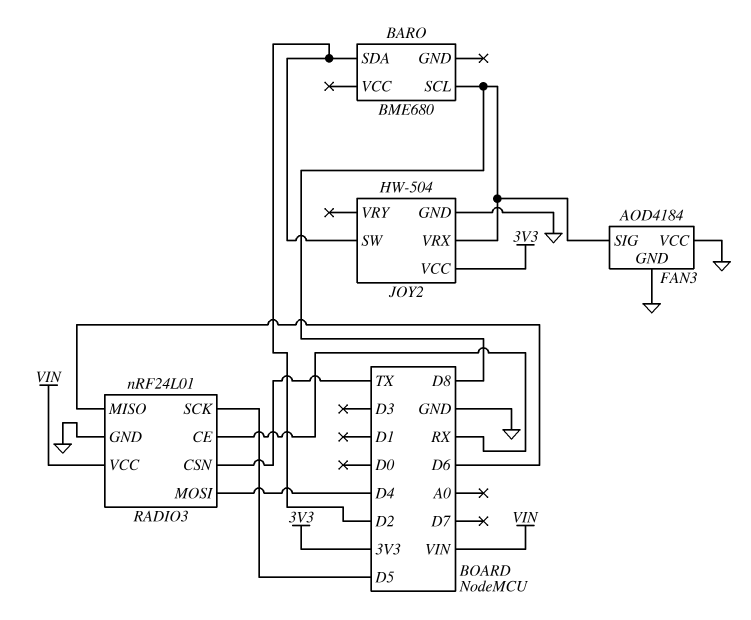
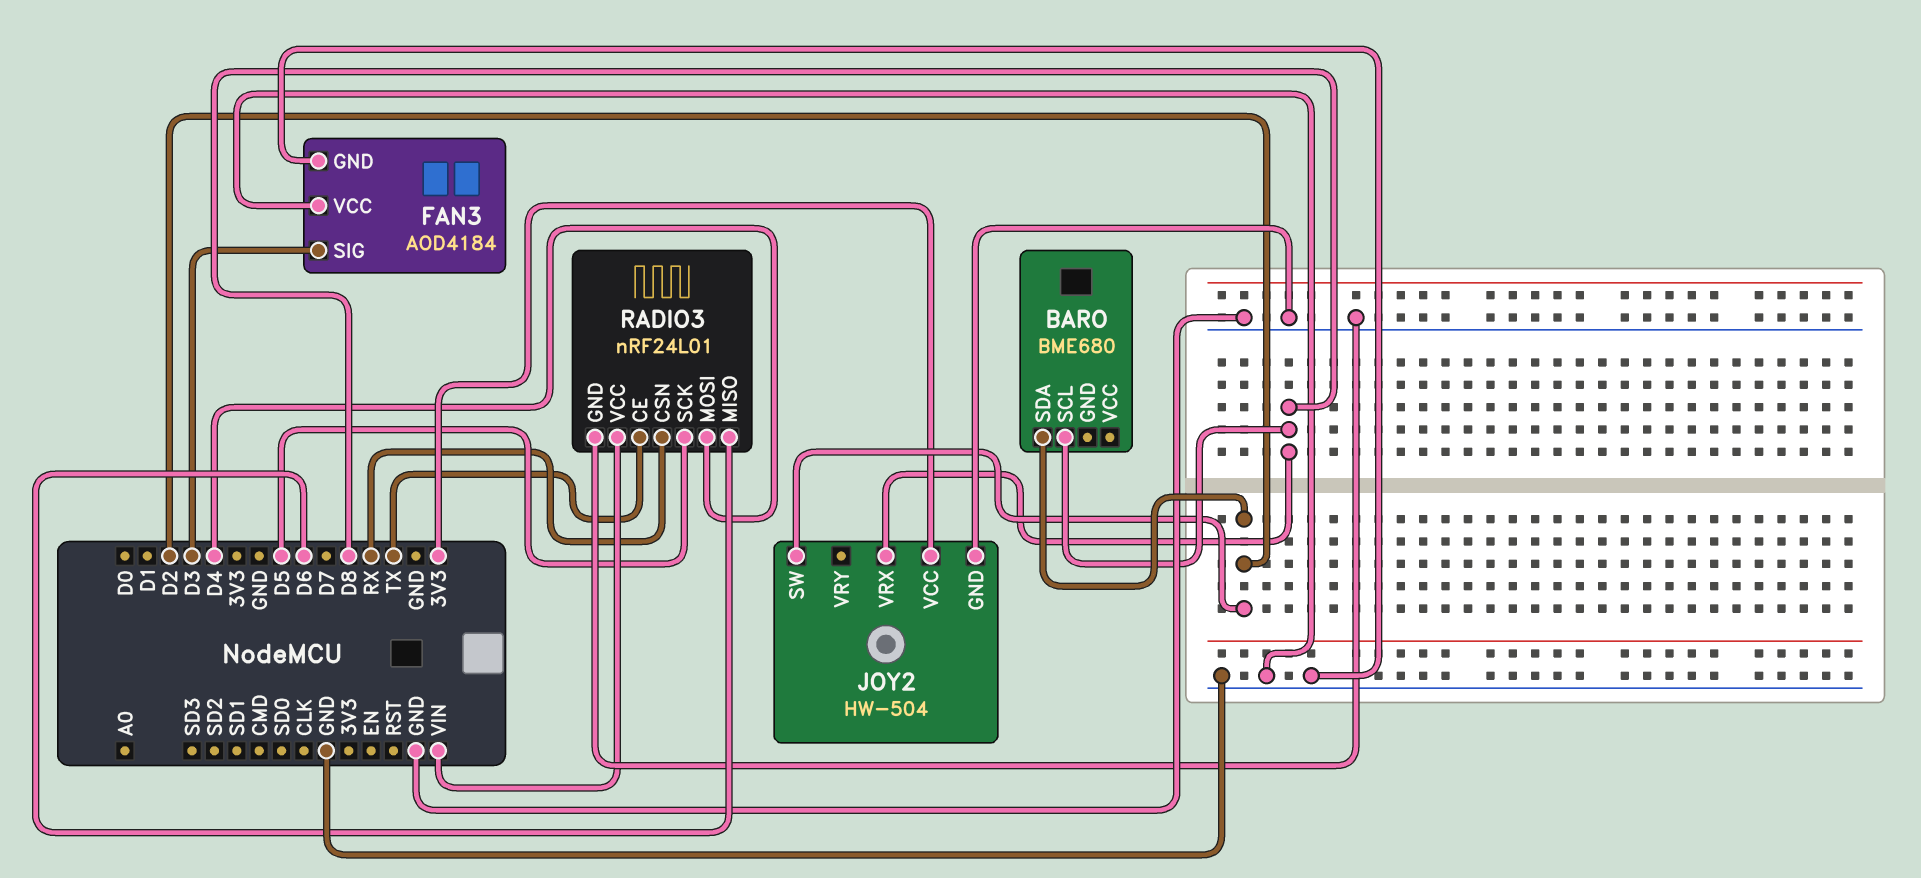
FAN3 pin SIG: D8 -> D3
RADIO3 pin CE: RX -> TX
RADIO3 pin CSN: TX -> RX

